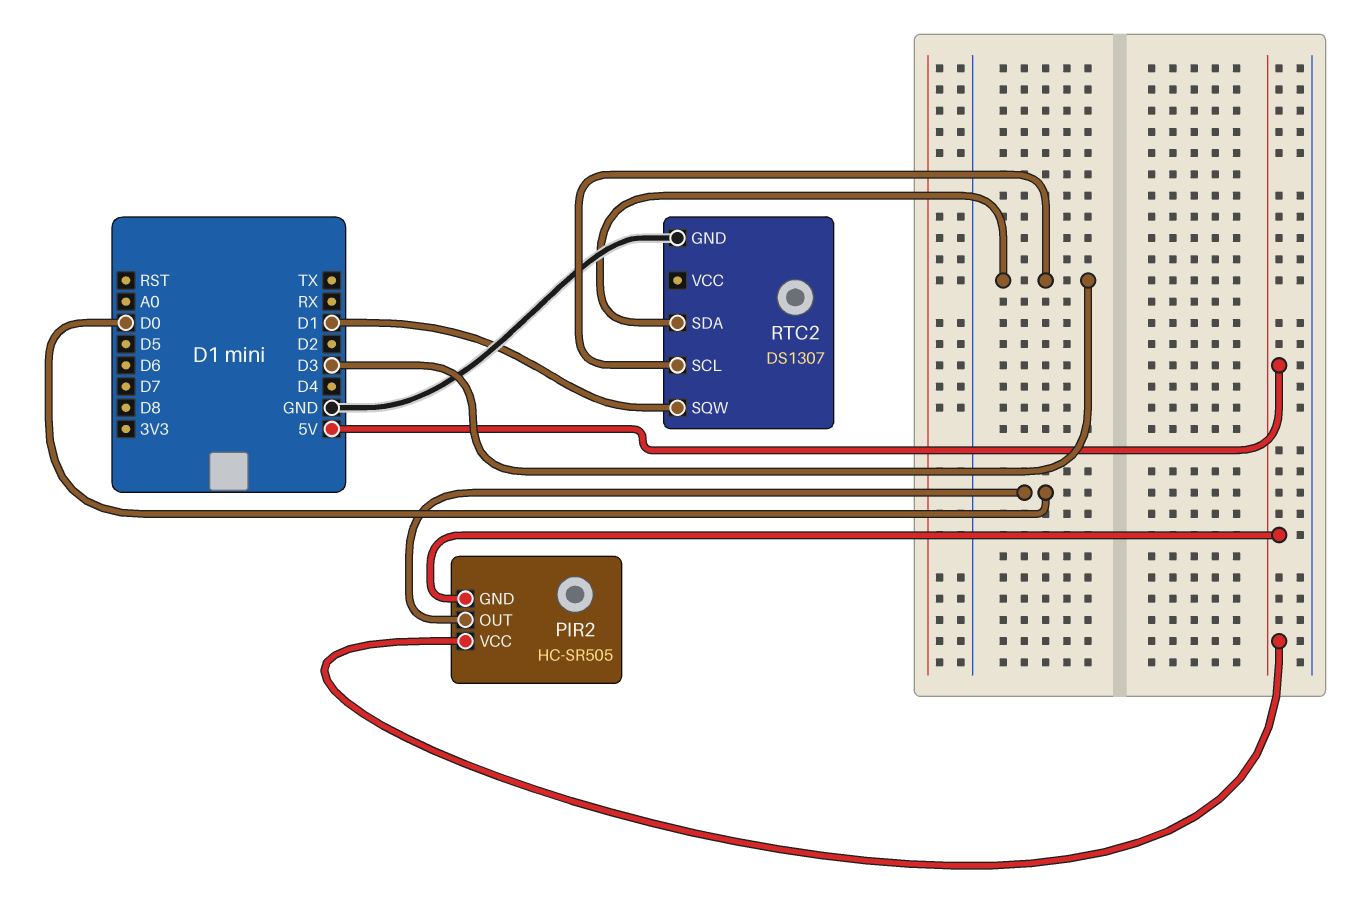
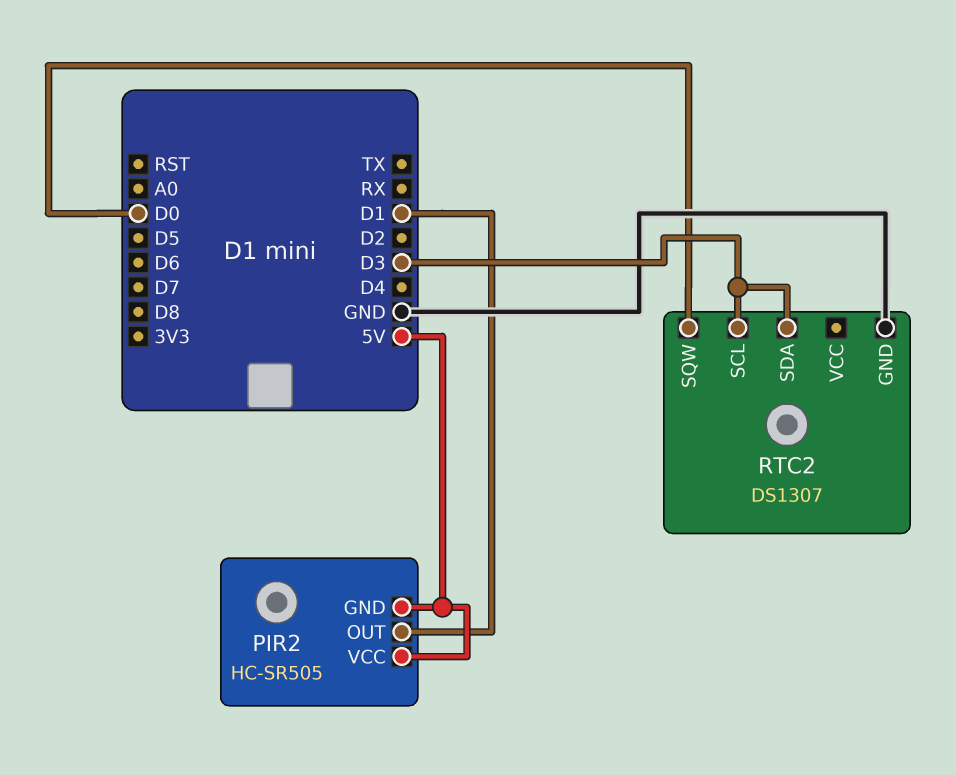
PIR2 pin OUT: D0 -> D1
RTC2 pin SQW: D1 -> D0

